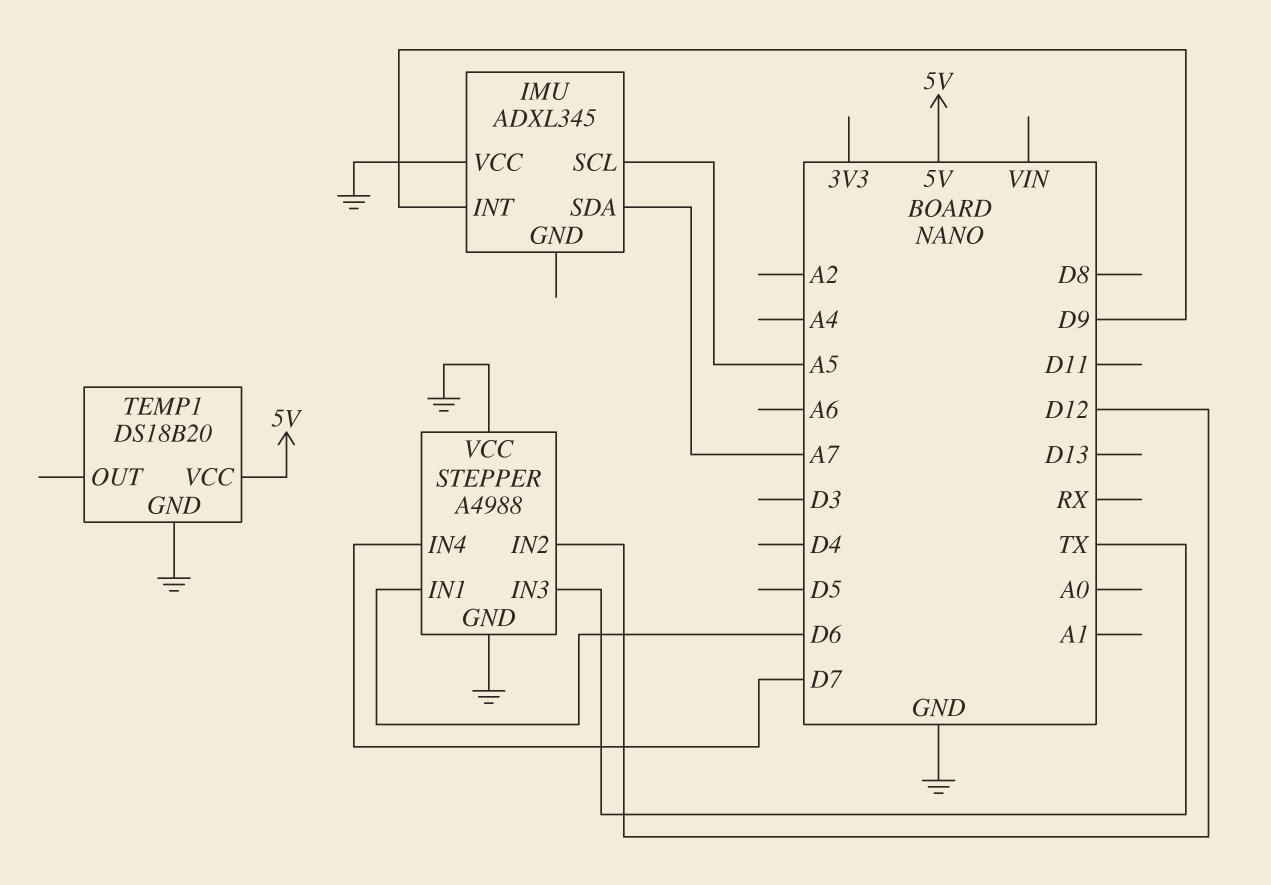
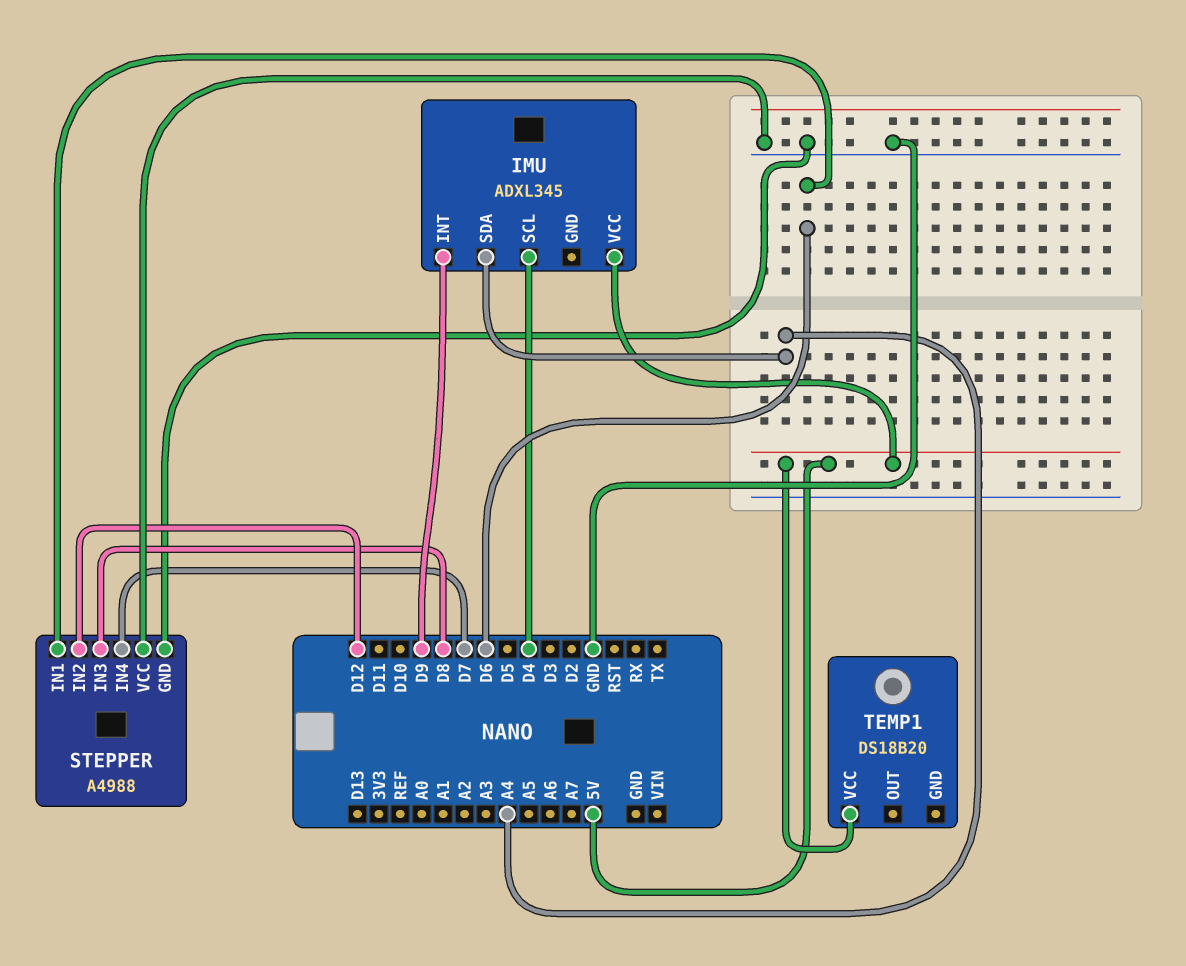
IMU pin SCL: A5 -> D4
IMU pin SDA: A7 -> A4
IMU pin VCC: GND -> 5V
STEPPER pin IN3: TX -> D8
TEMP1 pin GND: GND -> none

